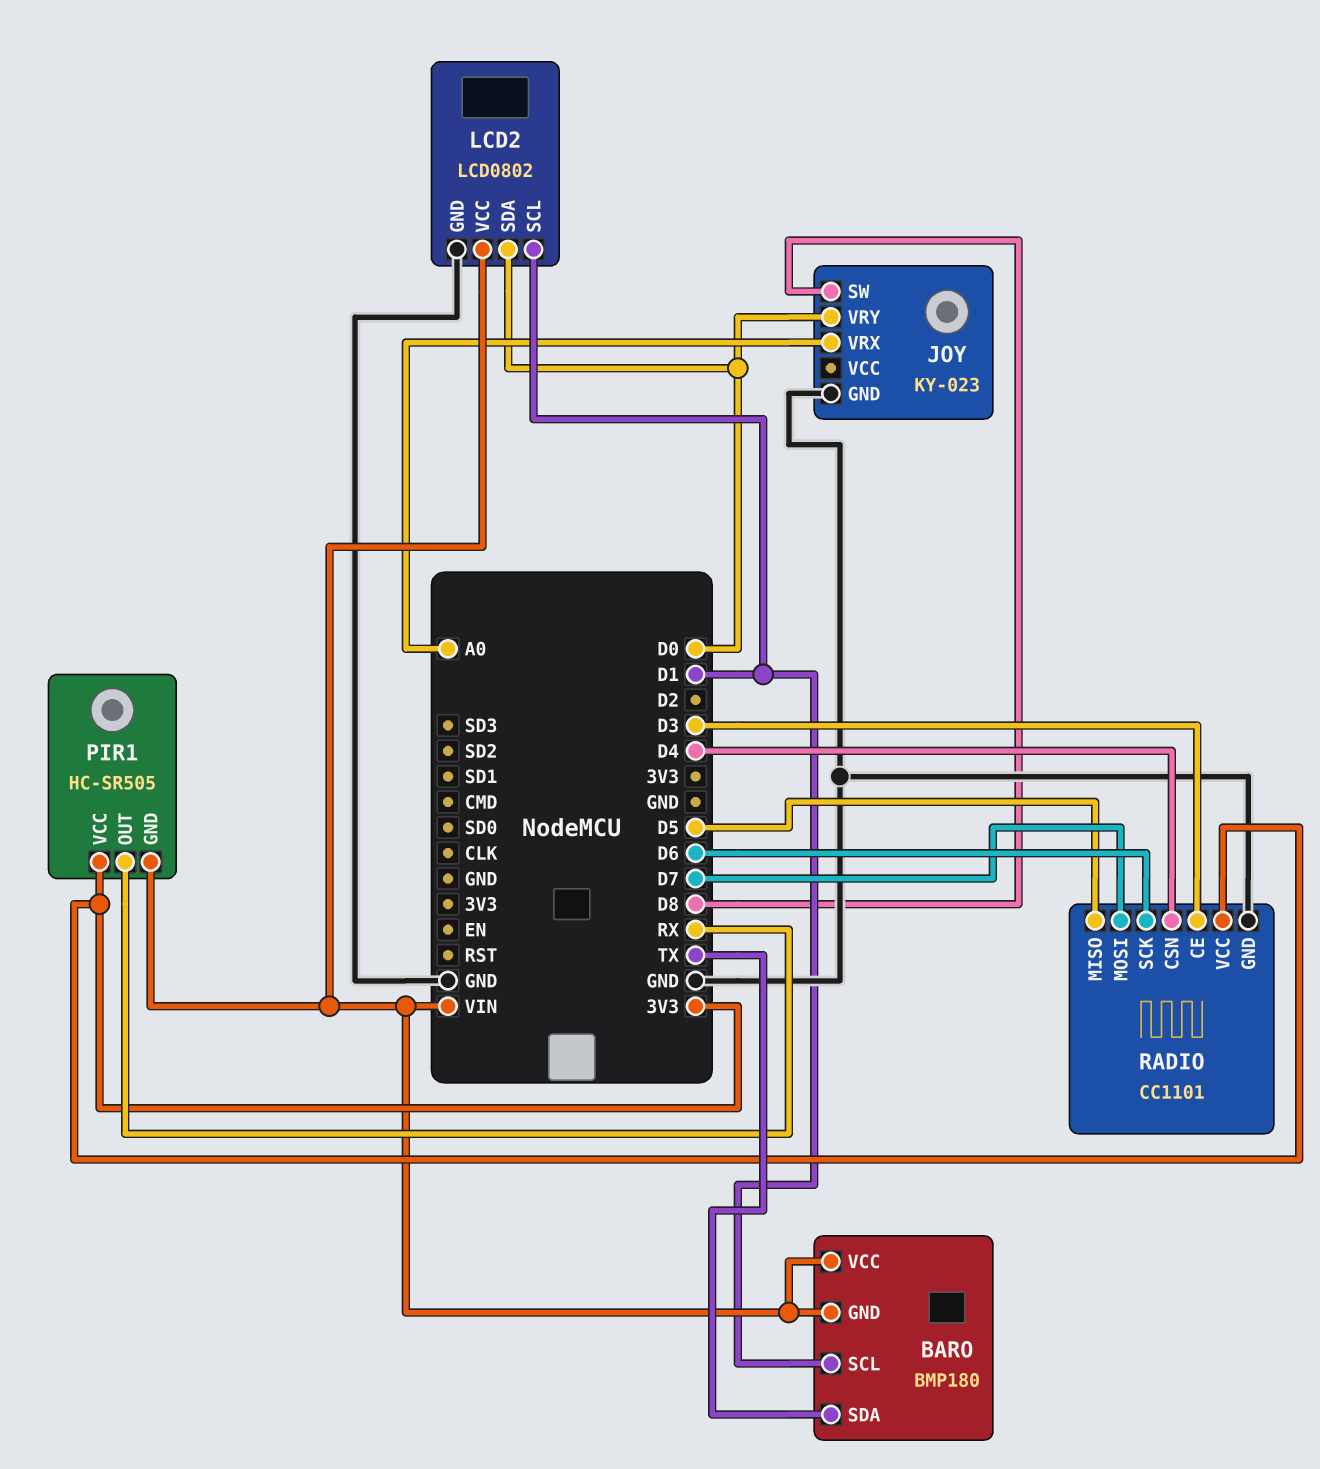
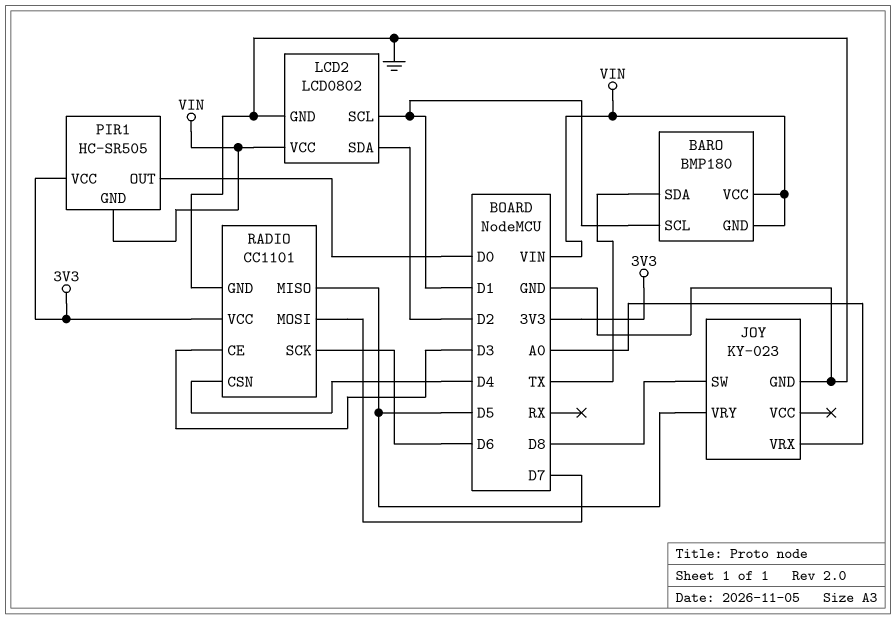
JOY pin VRY: D0 -> D5
LCD2 pin SDA: D0 -> D2
PIR1 pin OUT: RX -> D0

